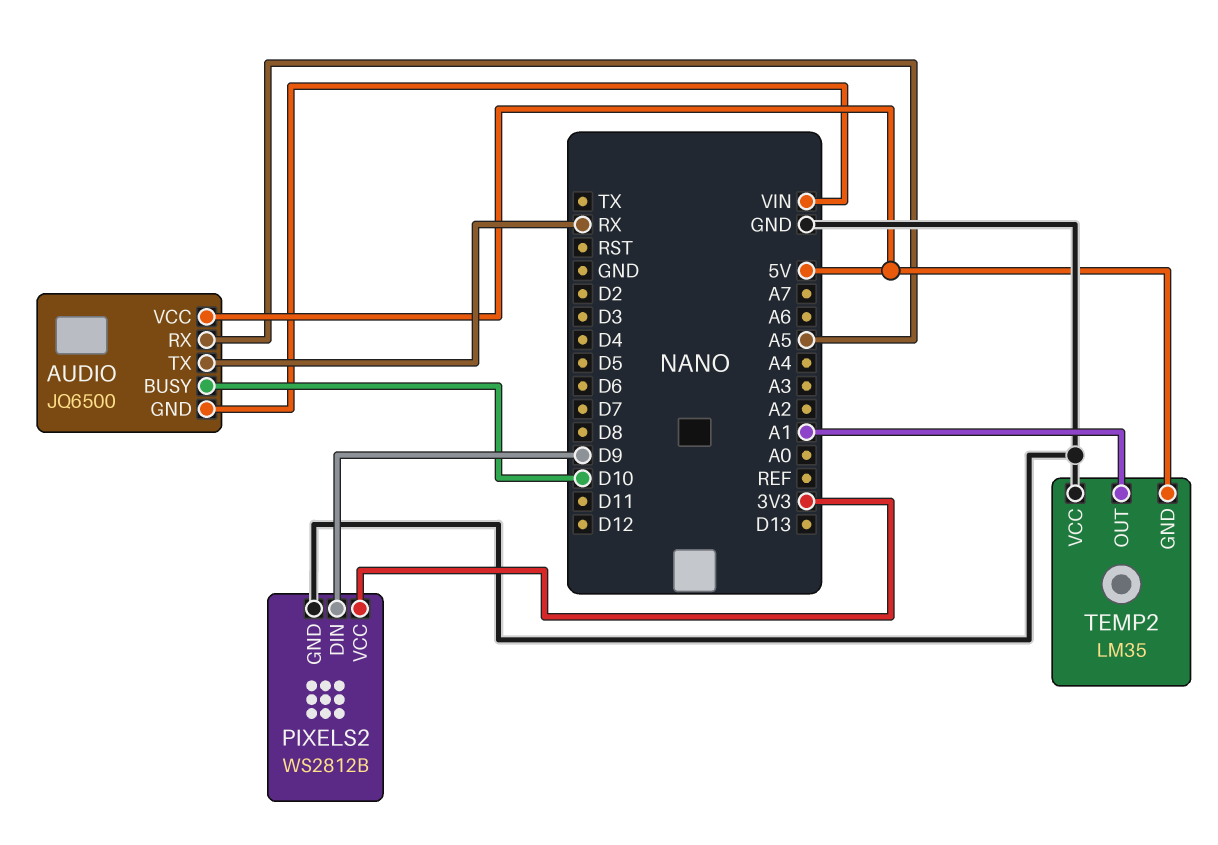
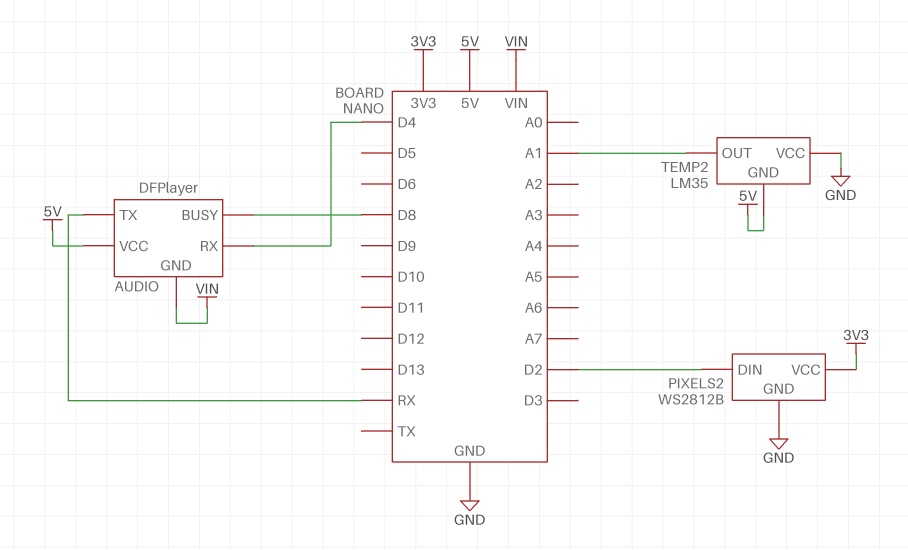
AUDIO: JQ6500 -> DFPlayer
AUDIO pin BUSY: D10 -> D8
AUDIO pin RX: A5 -> D4
PIXELS2 pin DIN: D9 -> D2

